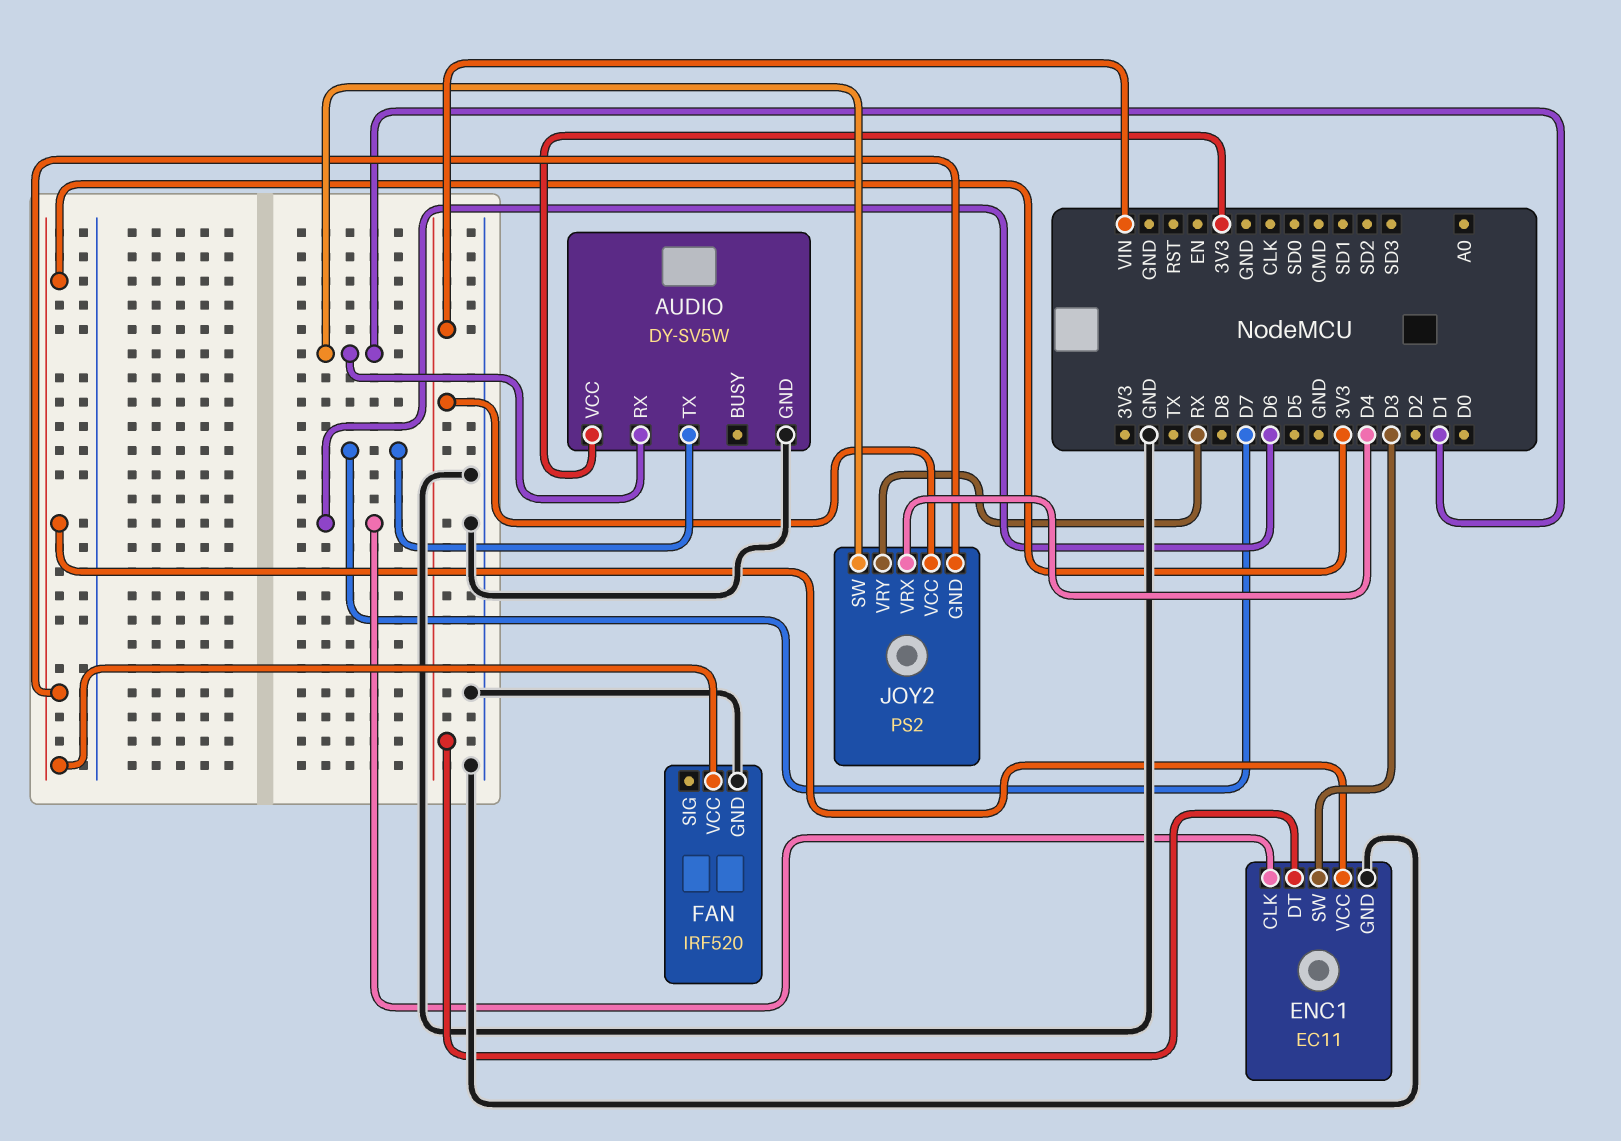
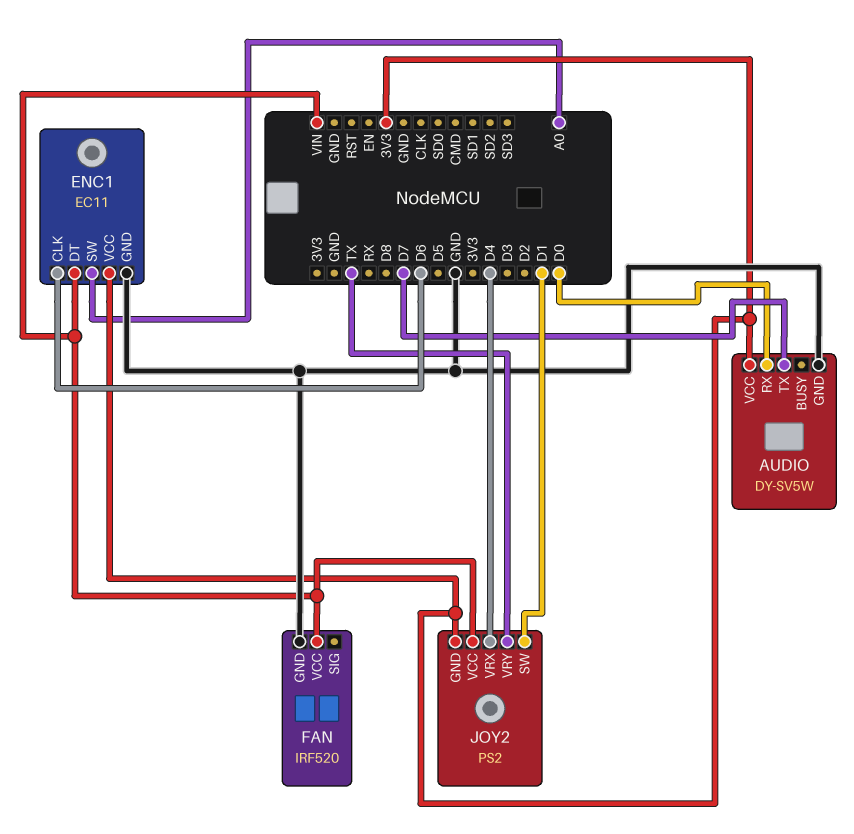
AUDIO pin RX: D1 -> D0
ENC1 pin SW: D3 -> A0
FAN pin VCC: 3V3 -> VIN
JOY2 pin VRY: RX -> TX

